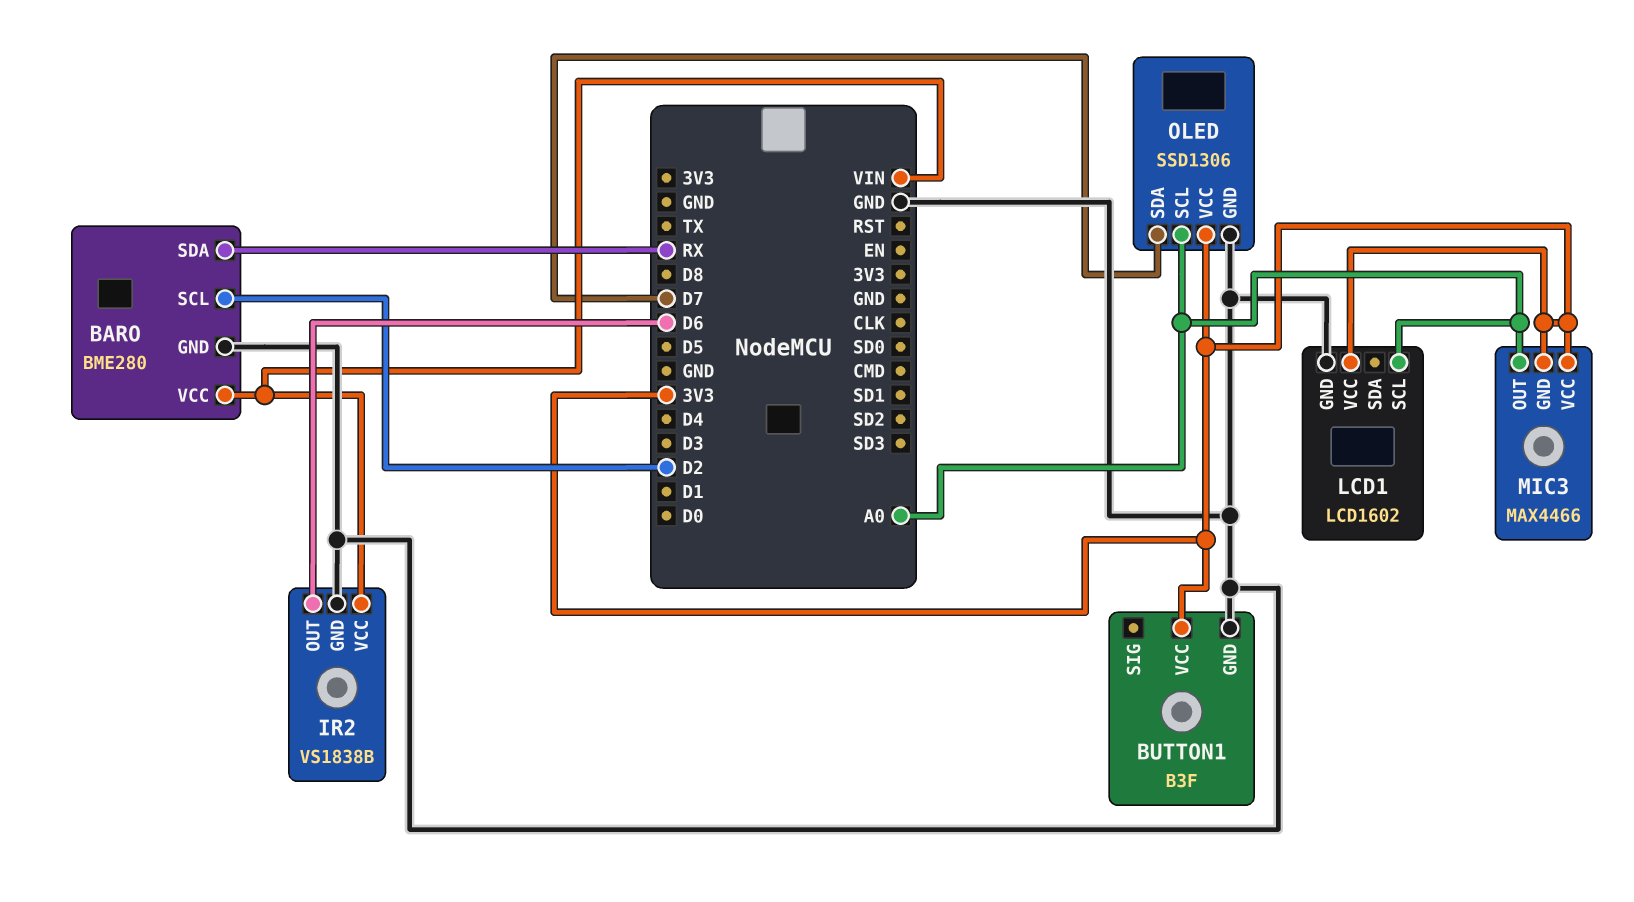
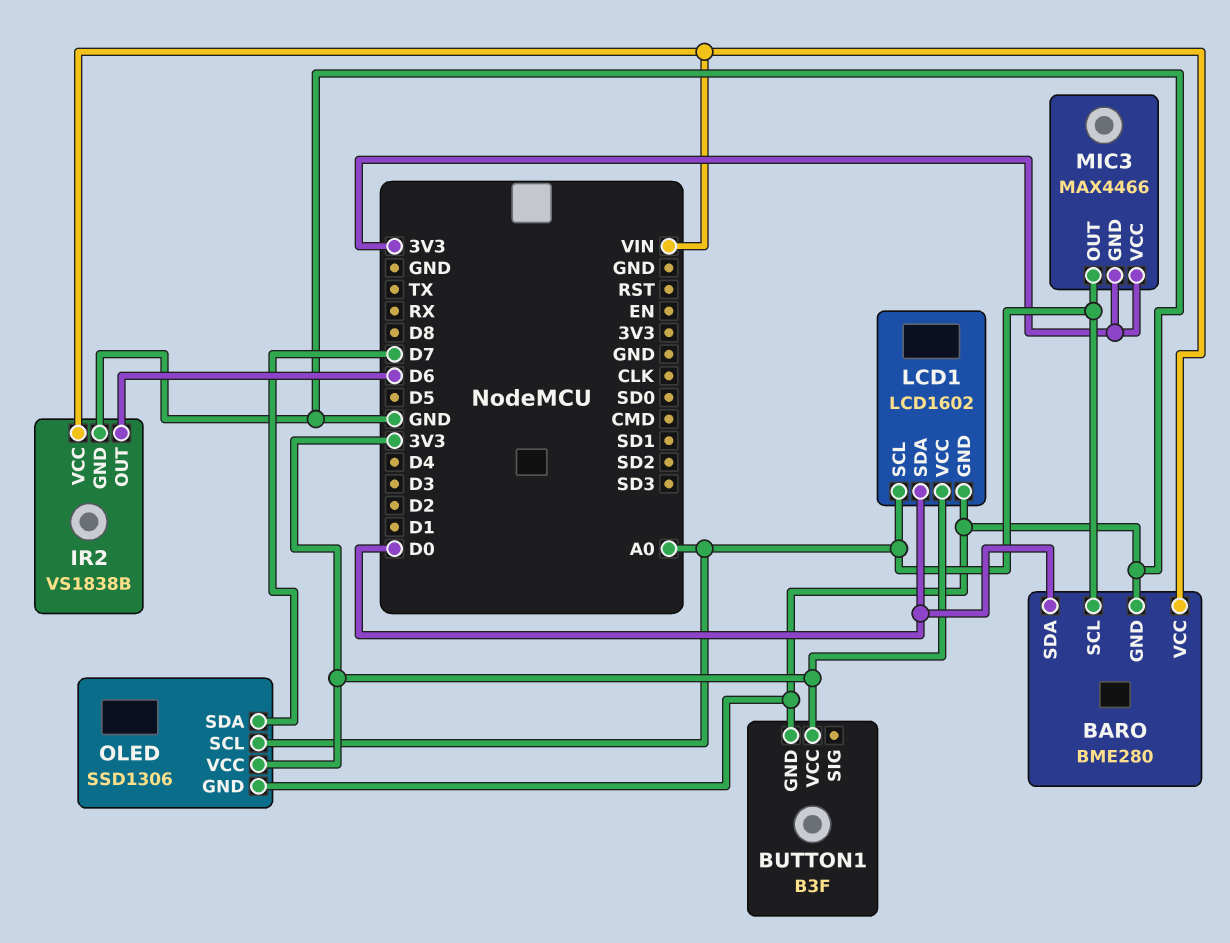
BARO pin SCL: D2 -> A0
BARO pin SDA: RX -> D0
LCD1 pin SDA: none -> D0

